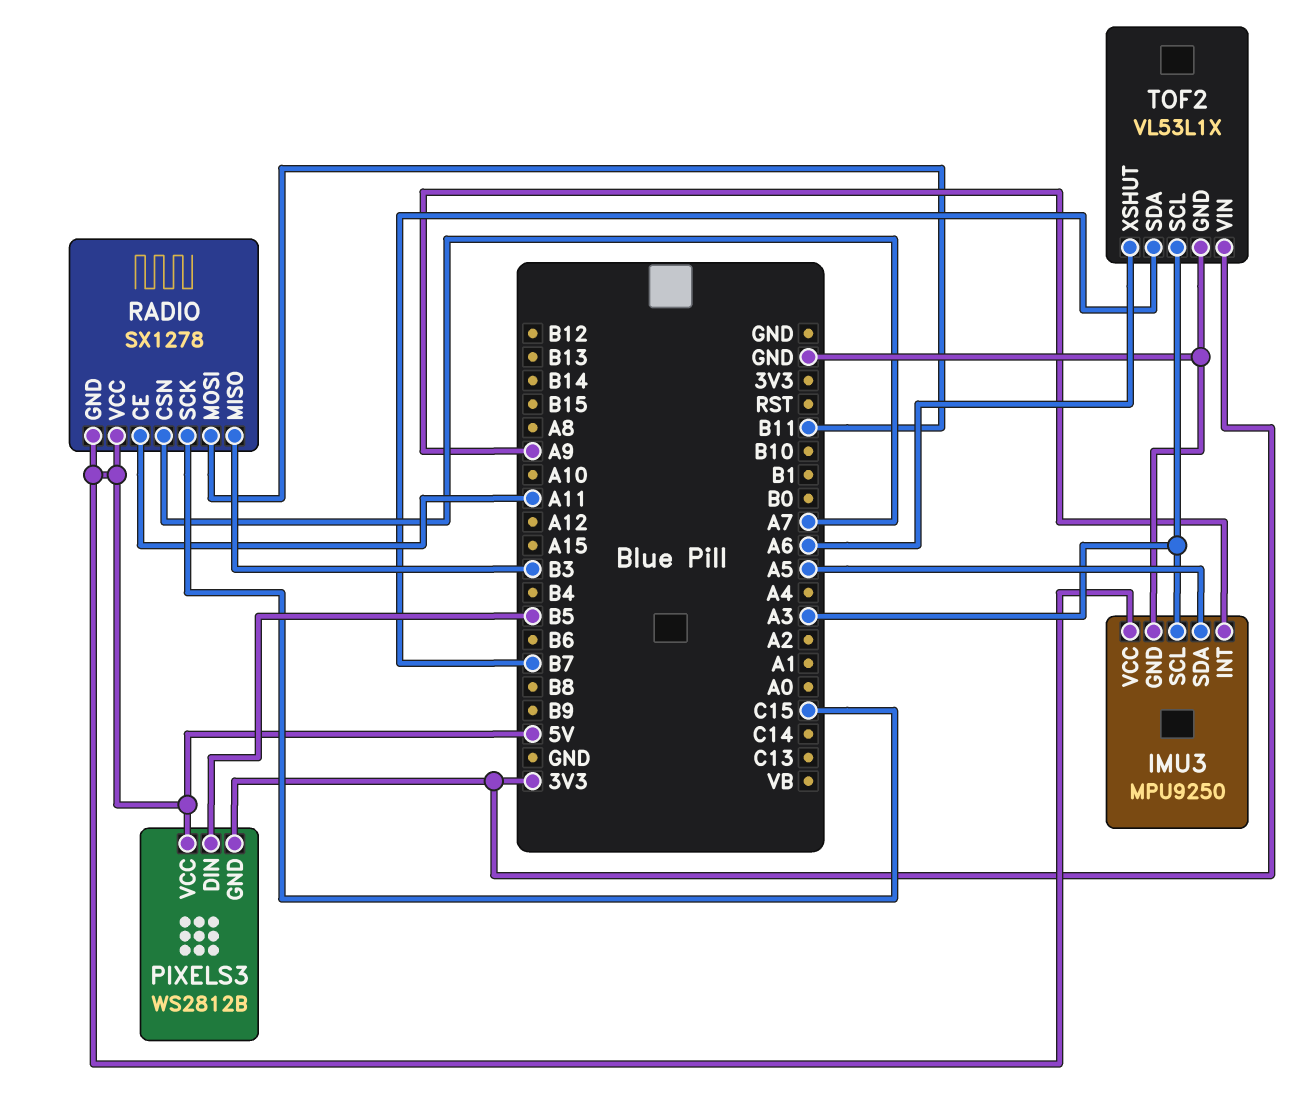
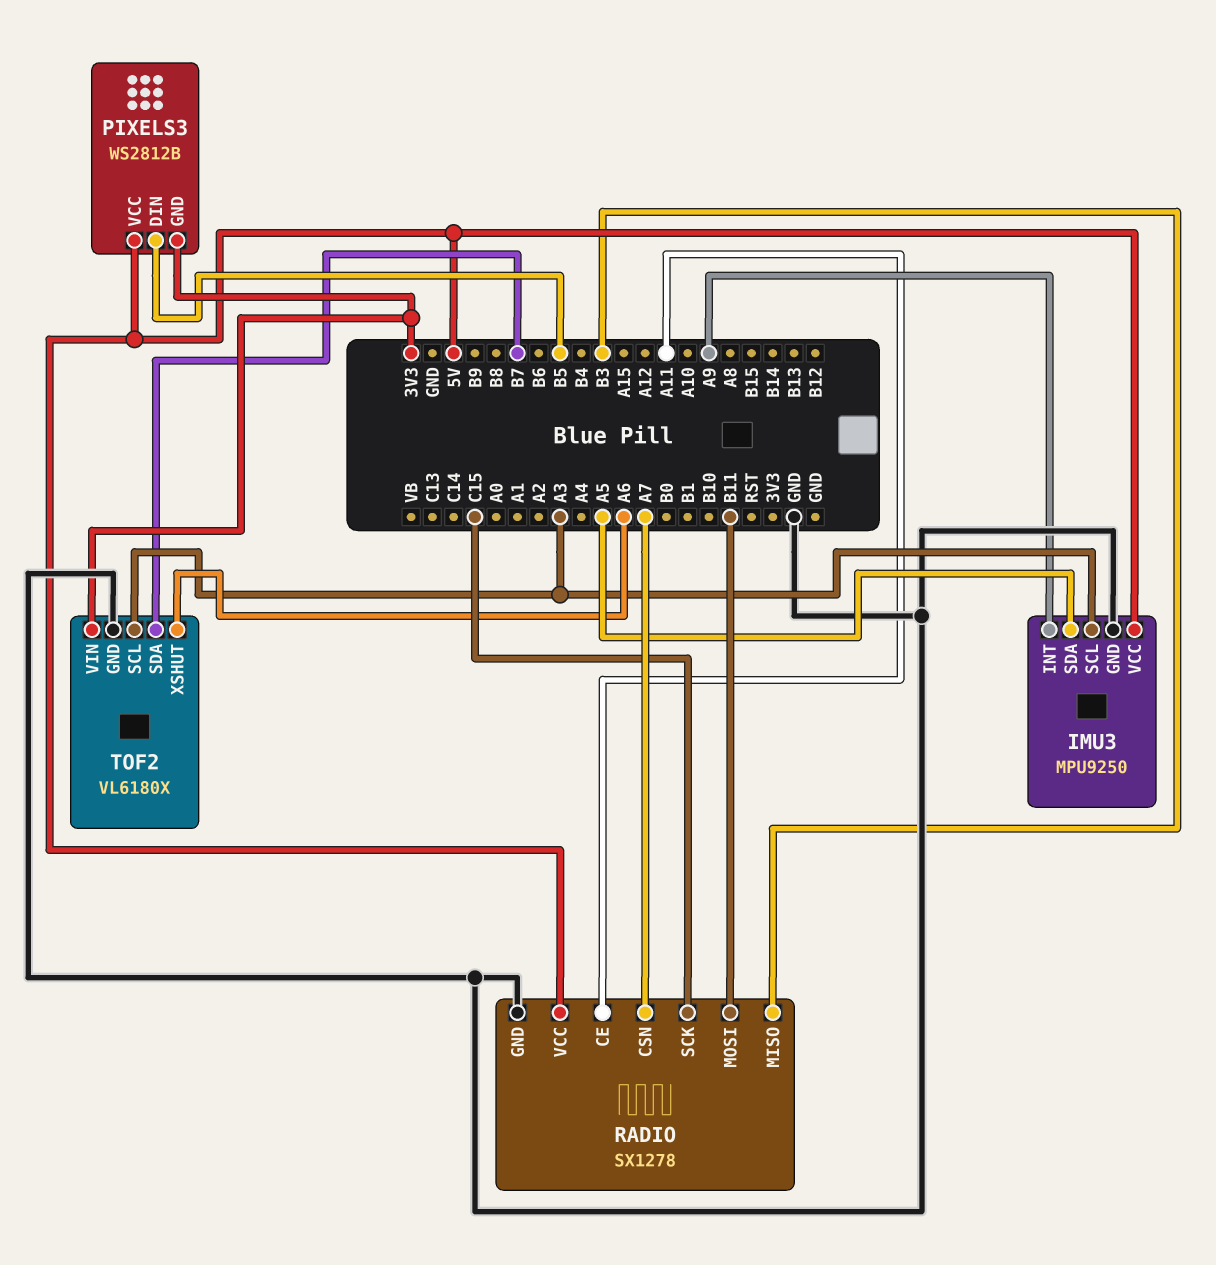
RADIO pin GND: 5V -> GND
TOF2: VL53L1X -> VL6180X

